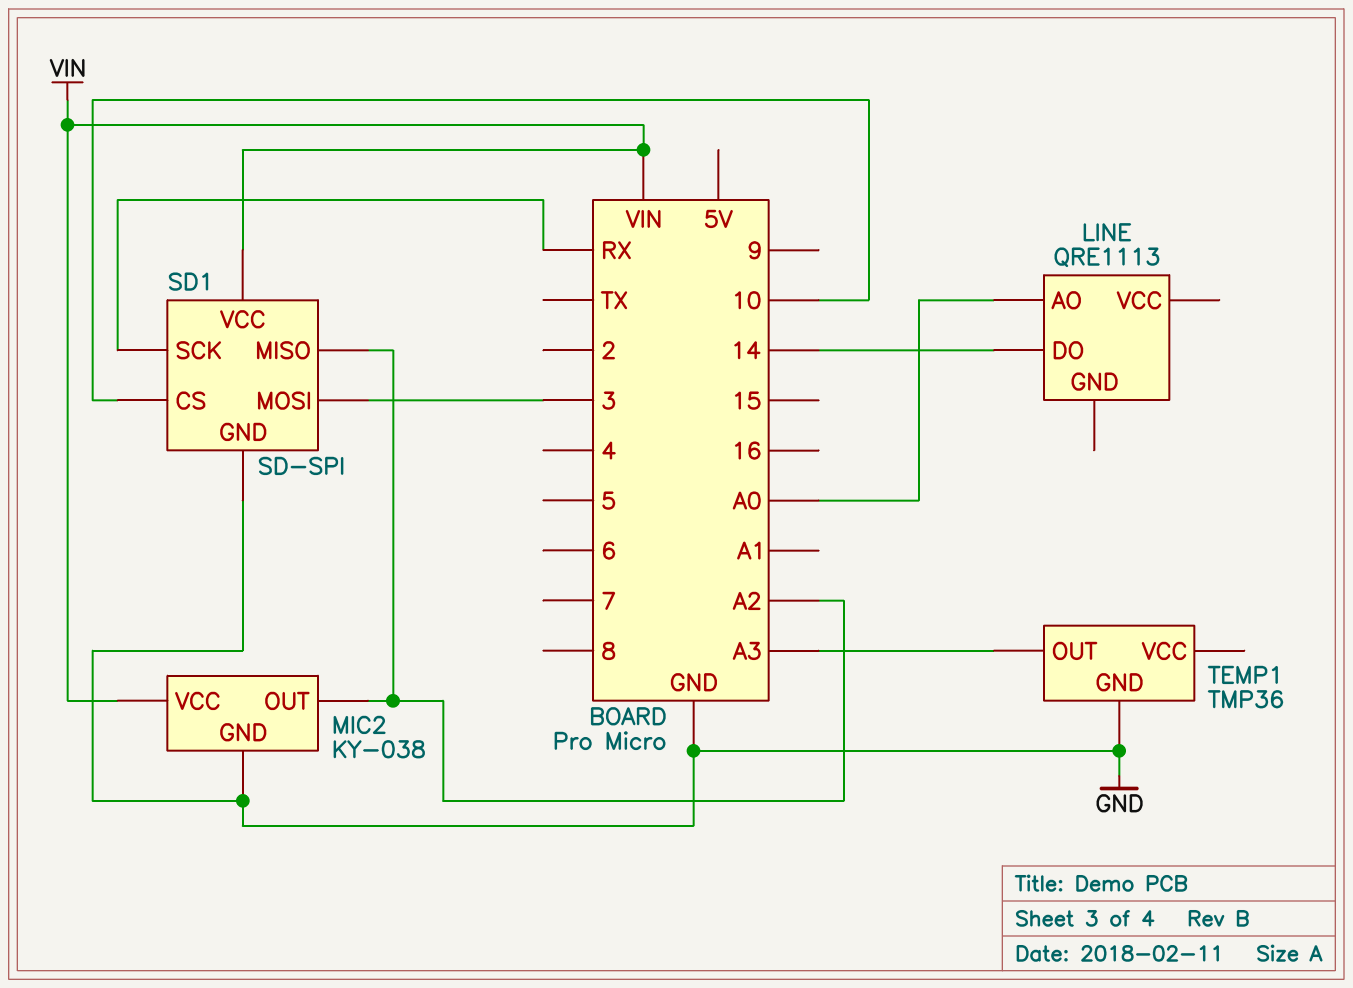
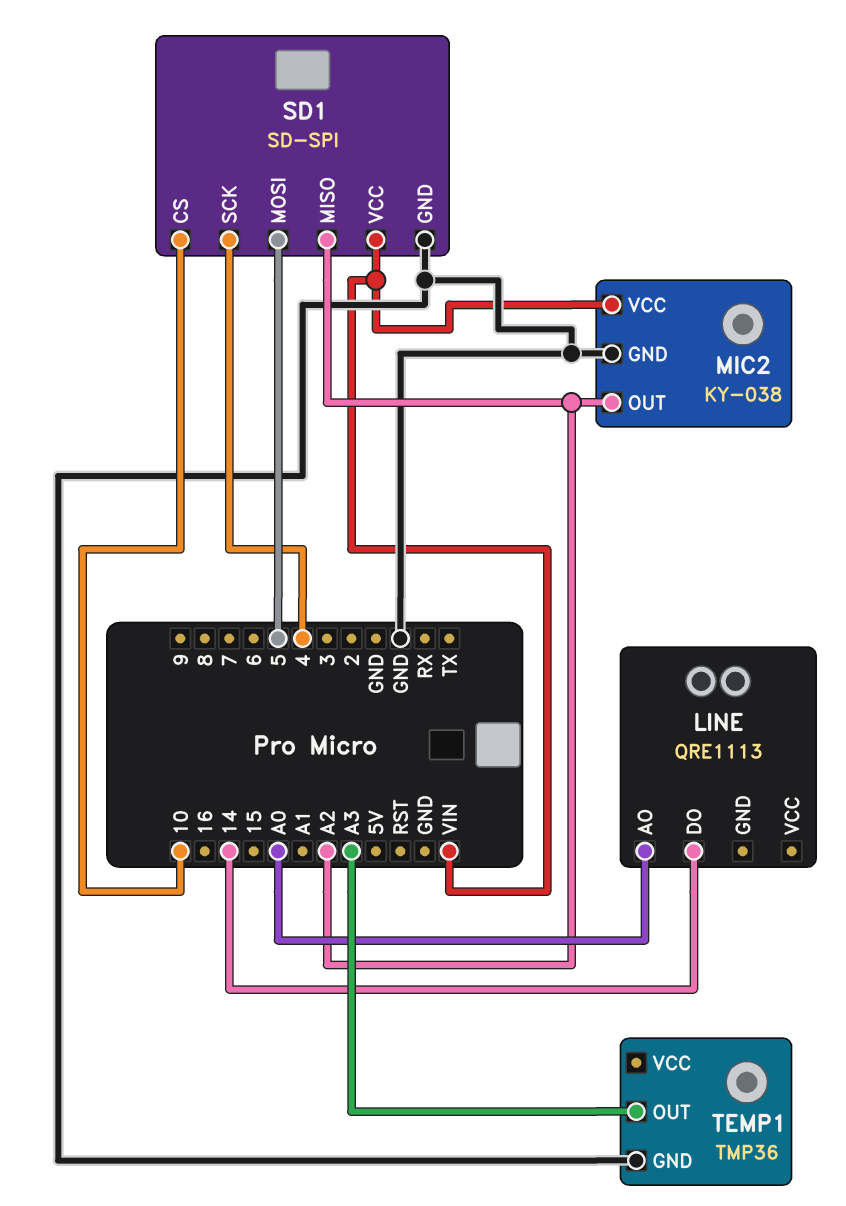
SD1 pin MOSI: 3 -> 5
SD1 pin SCK: RX -> 4

